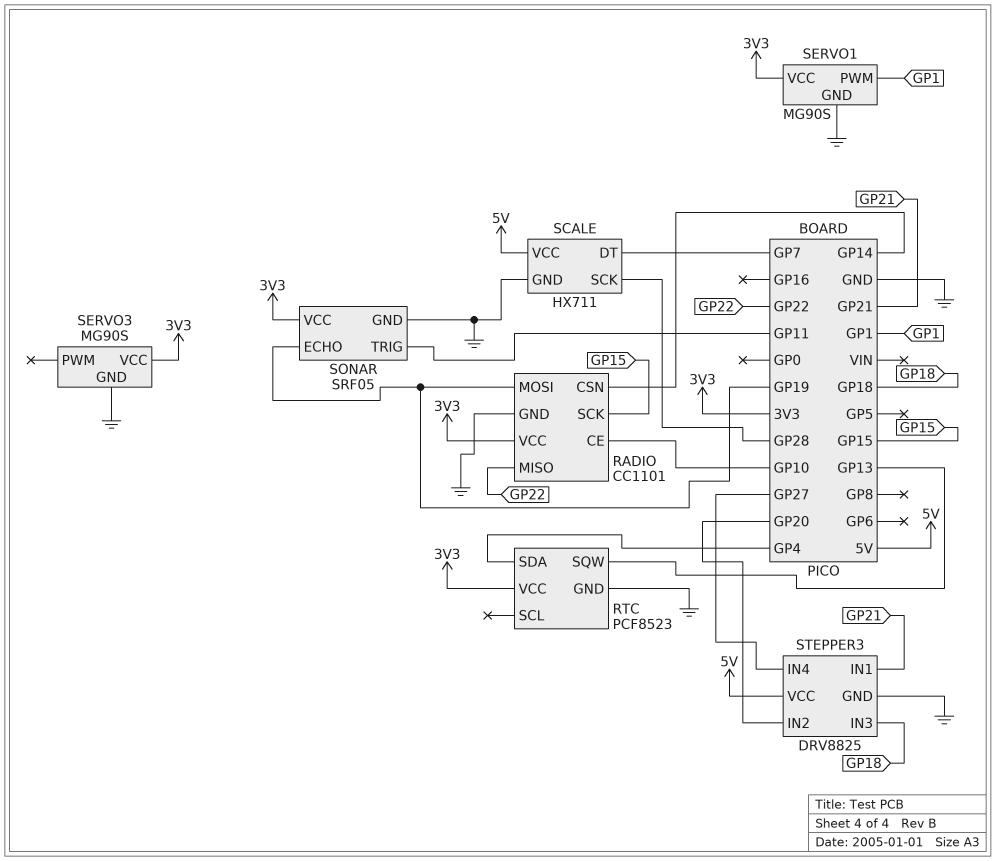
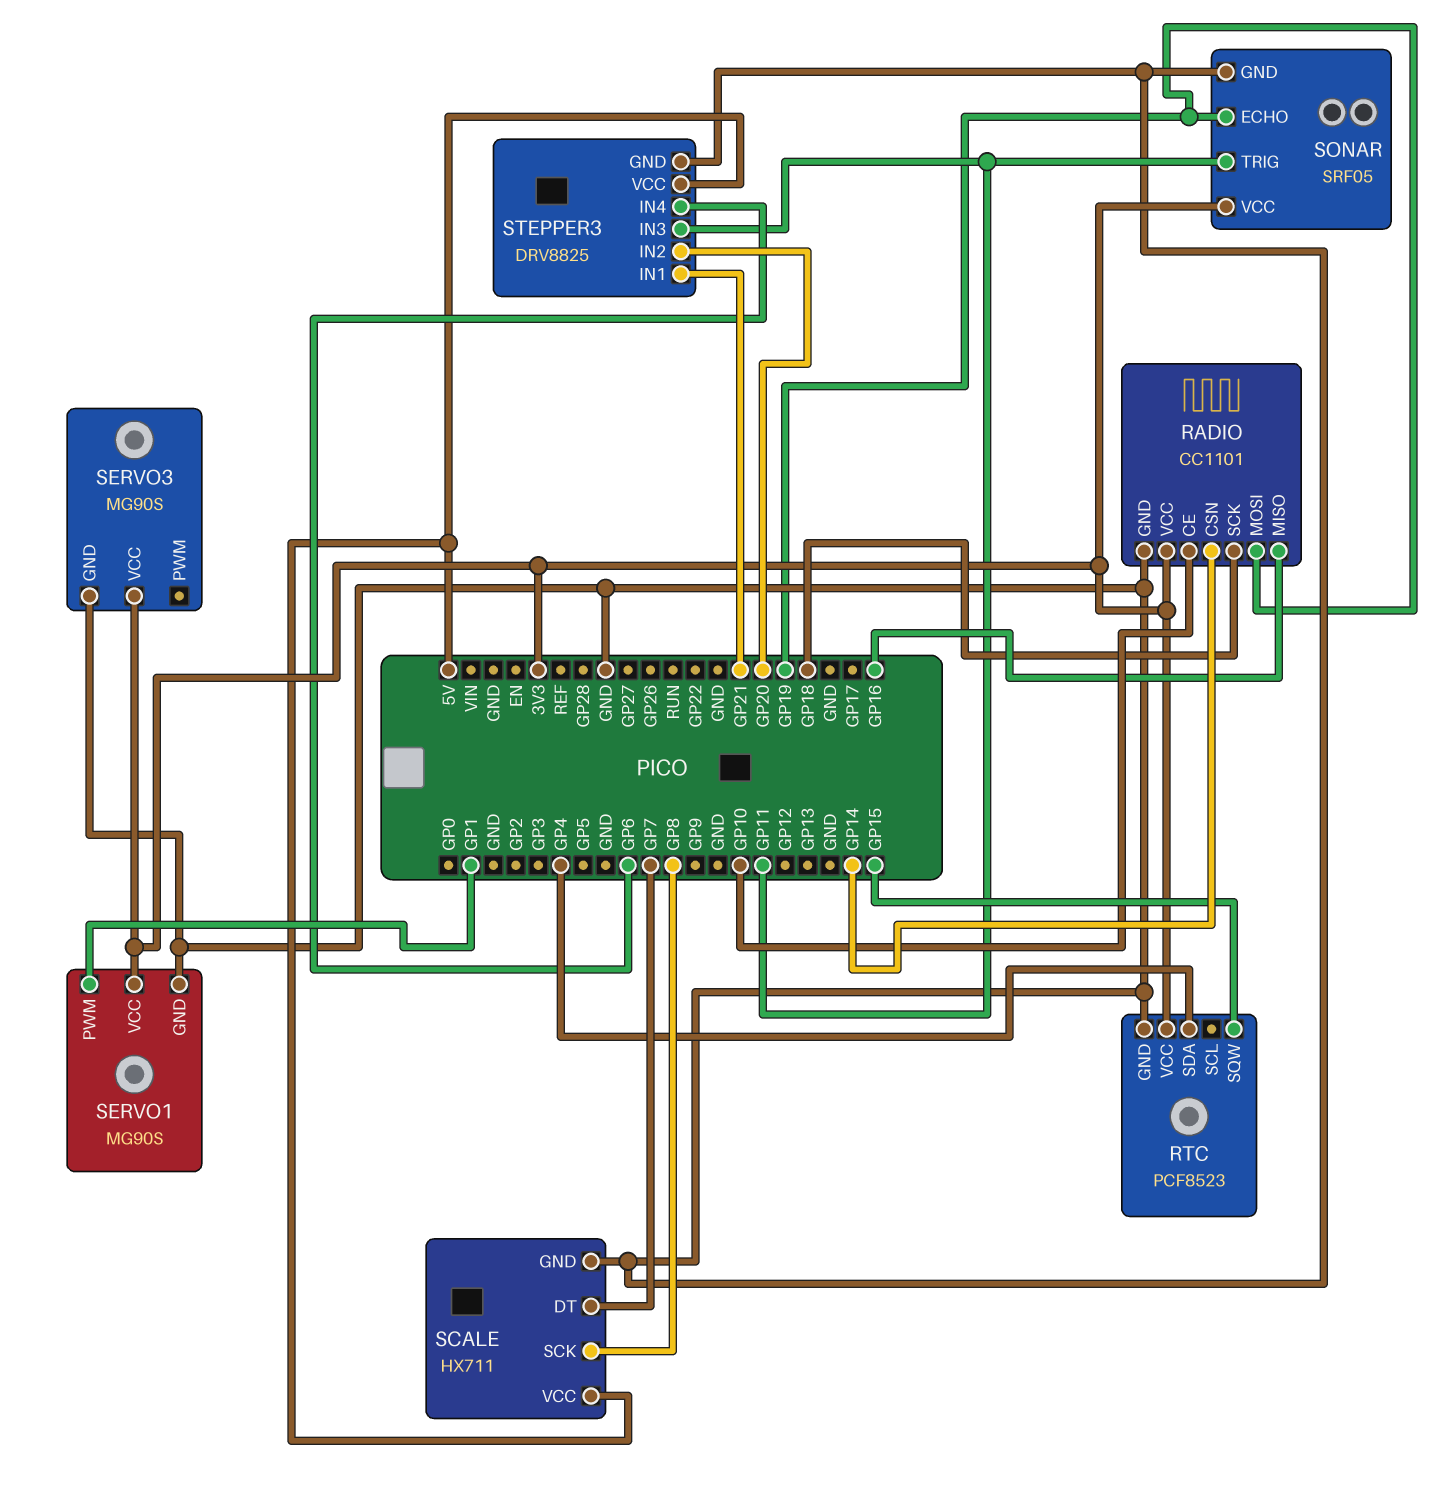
RADIO pin MISO: GP22 -> GP16
RADIO pin SCK: GP15 -> GP18
RTC pin SQW: GP13 -> GP15
SCALE pin SCK: GP28 -> GP8
STEPPER3 pin IN3: GP18 -> GP11
STEPPER3 pin IN4: GP27 -> GP6

